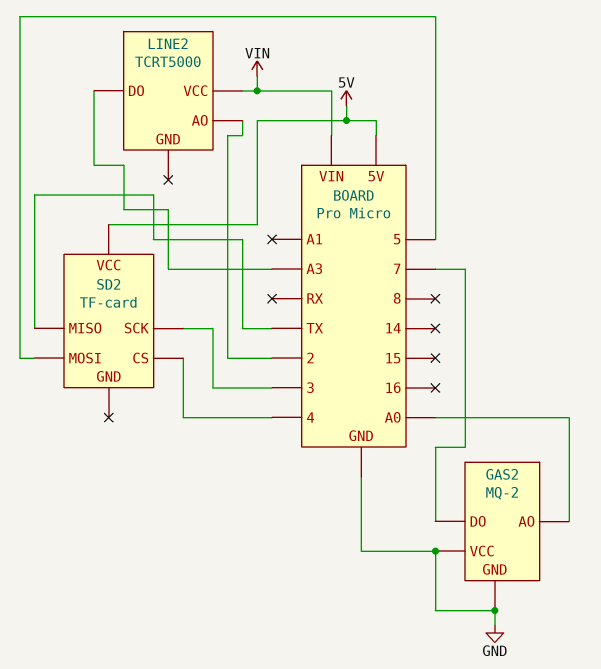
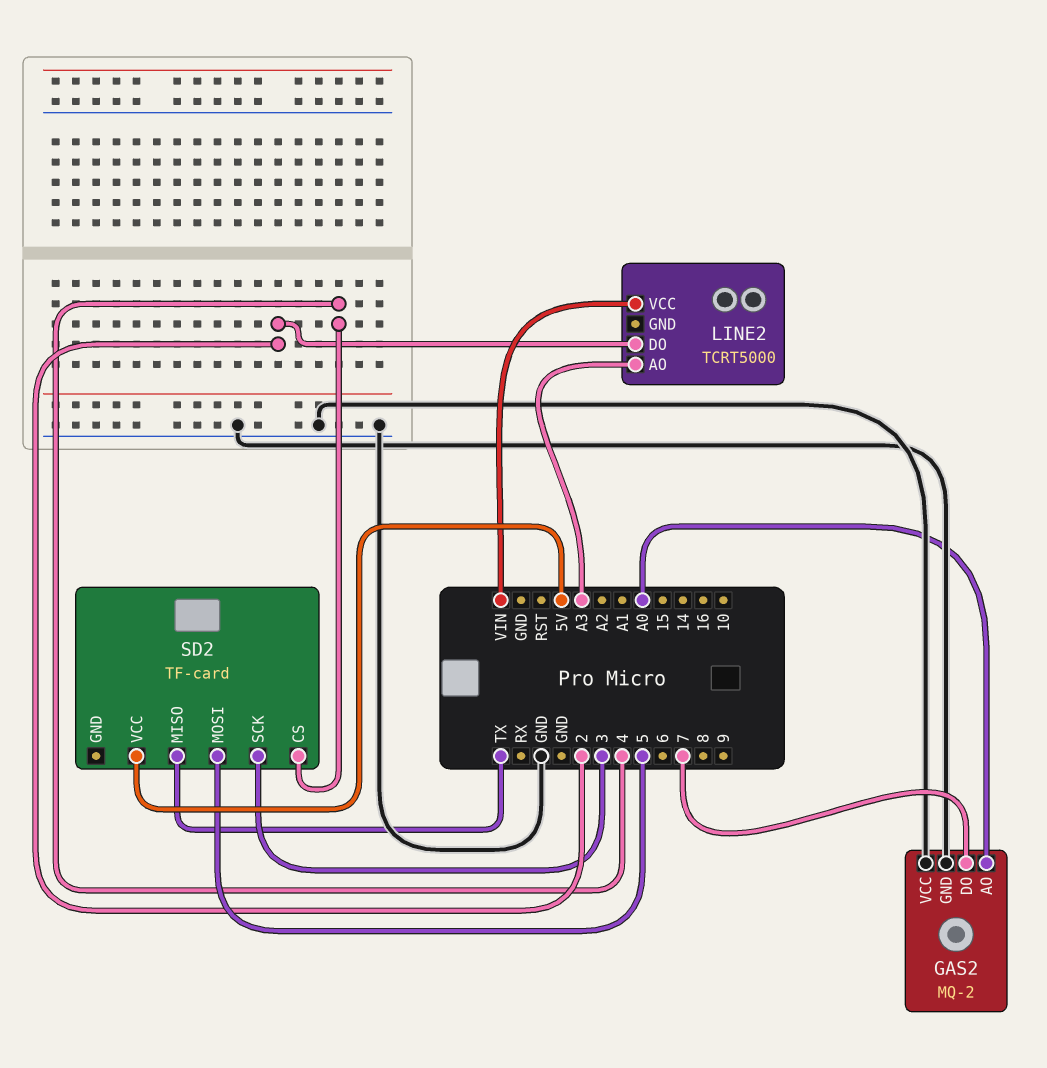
LINE2 pin AO: 2 -> A3
LINE2 pin DO: A3 -> 2

